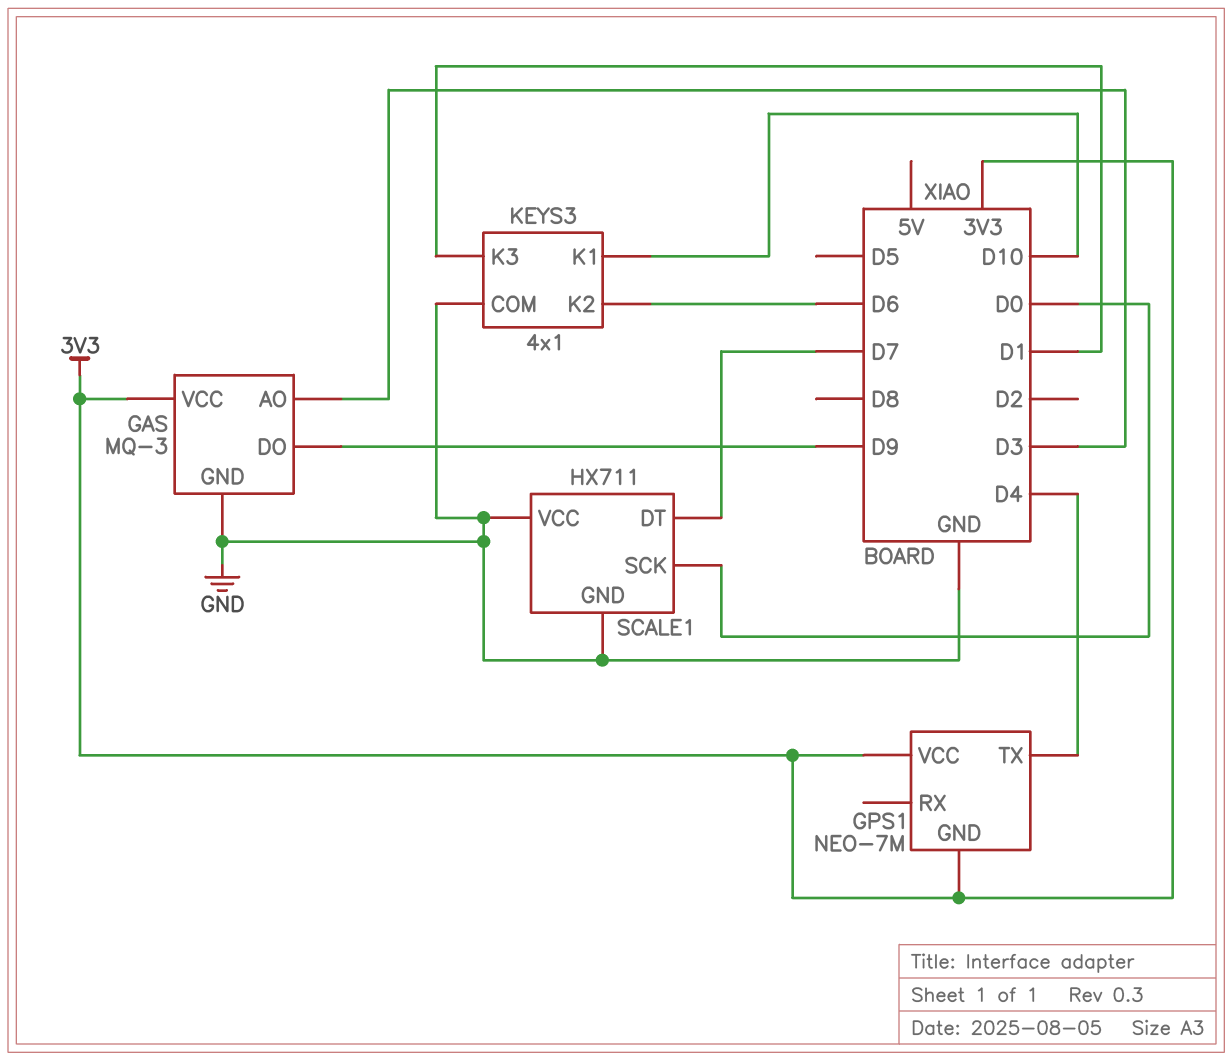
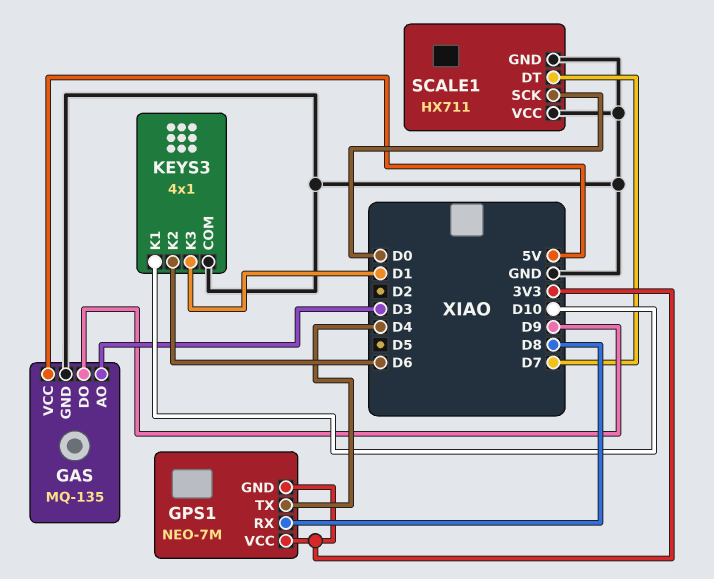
GAS: MQ-3 -> MQ-135
GAS pin VCC: 3V3 -> 5V
GPS1 pin RX: none -> D8

